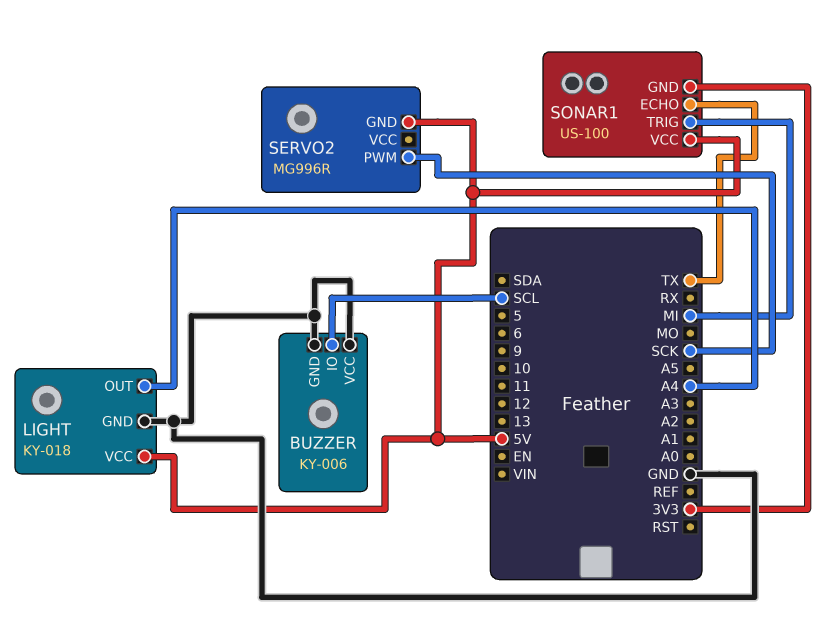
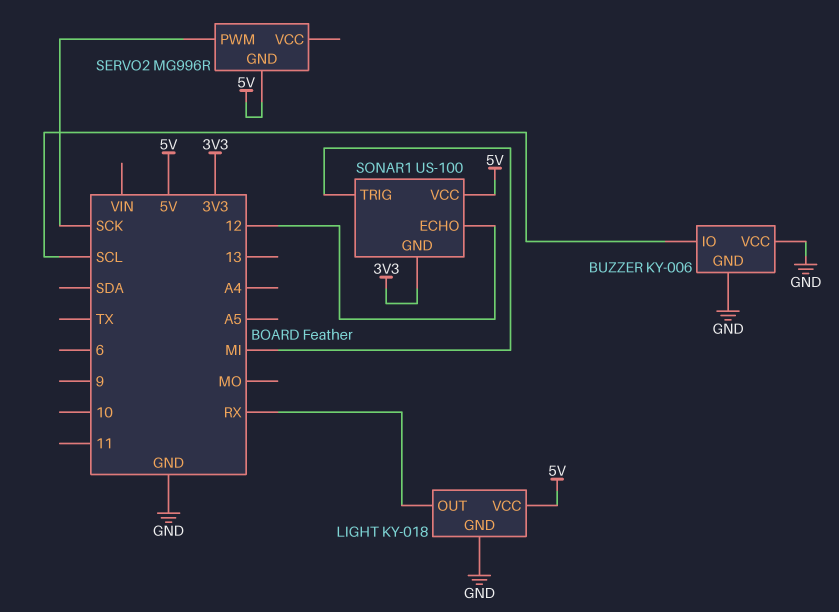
LIGHT pin OUT: A4 -> RX
SONAR1 pin ECHO: TX -> 12

